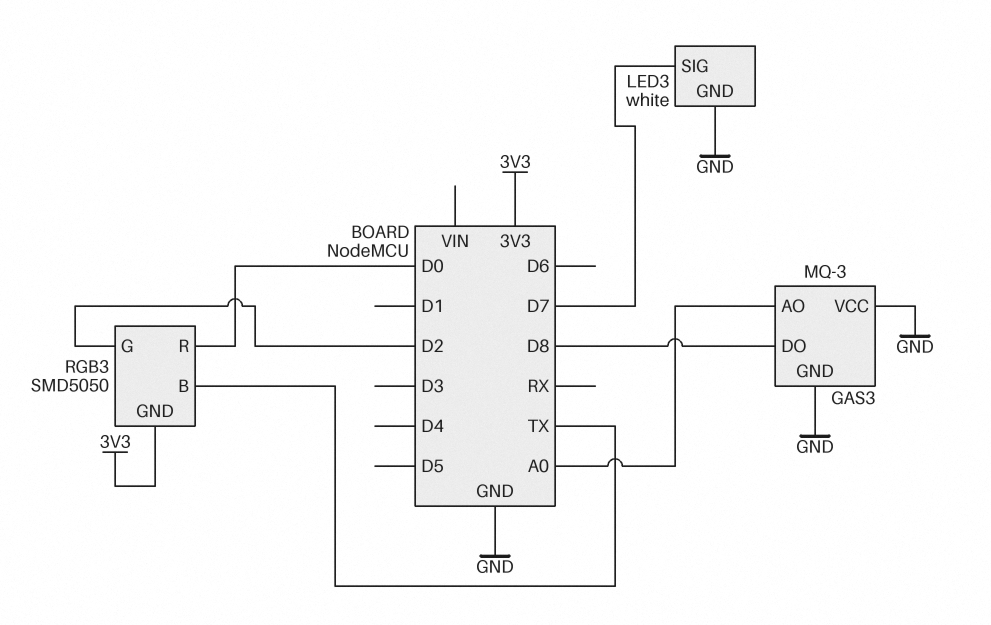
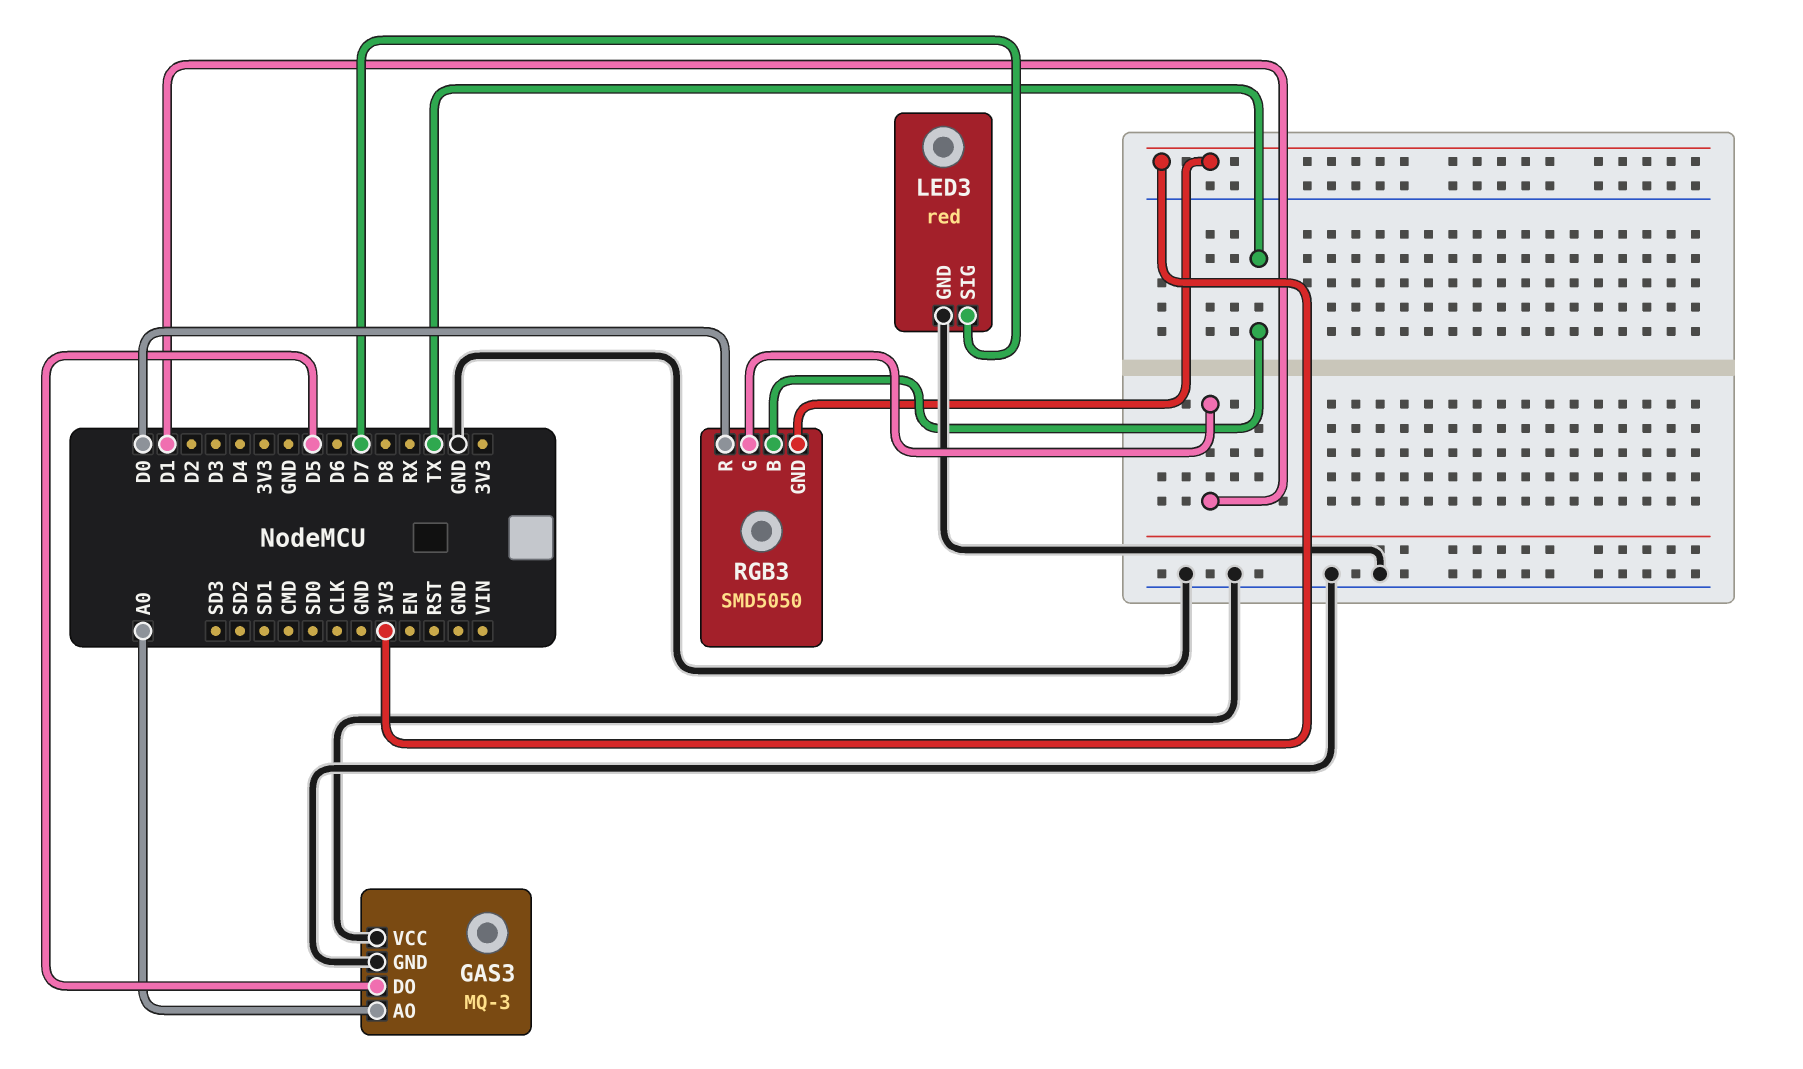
GAS3 pin DO: D8 -> D5
LED3: white -> red
RGB3 pin G: D2 -> D1

